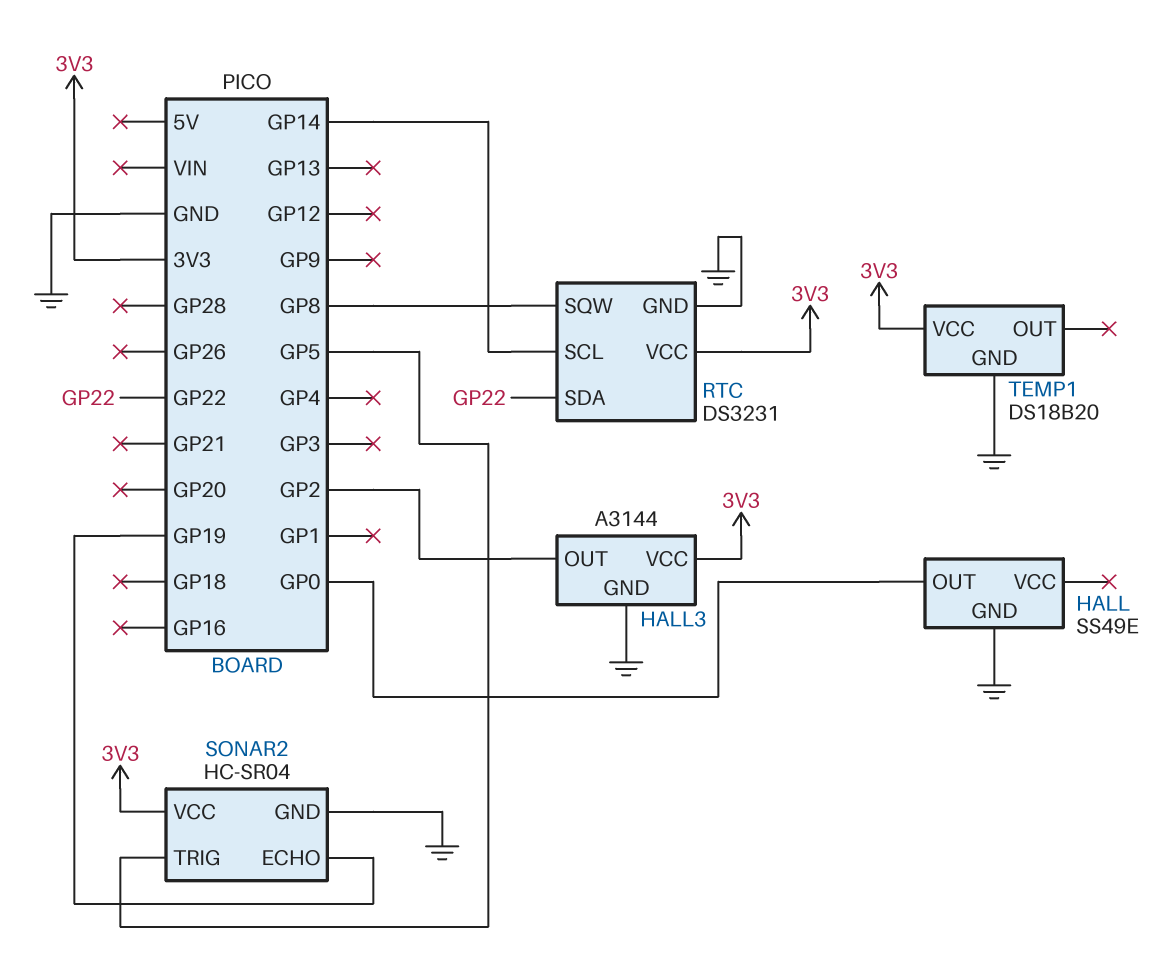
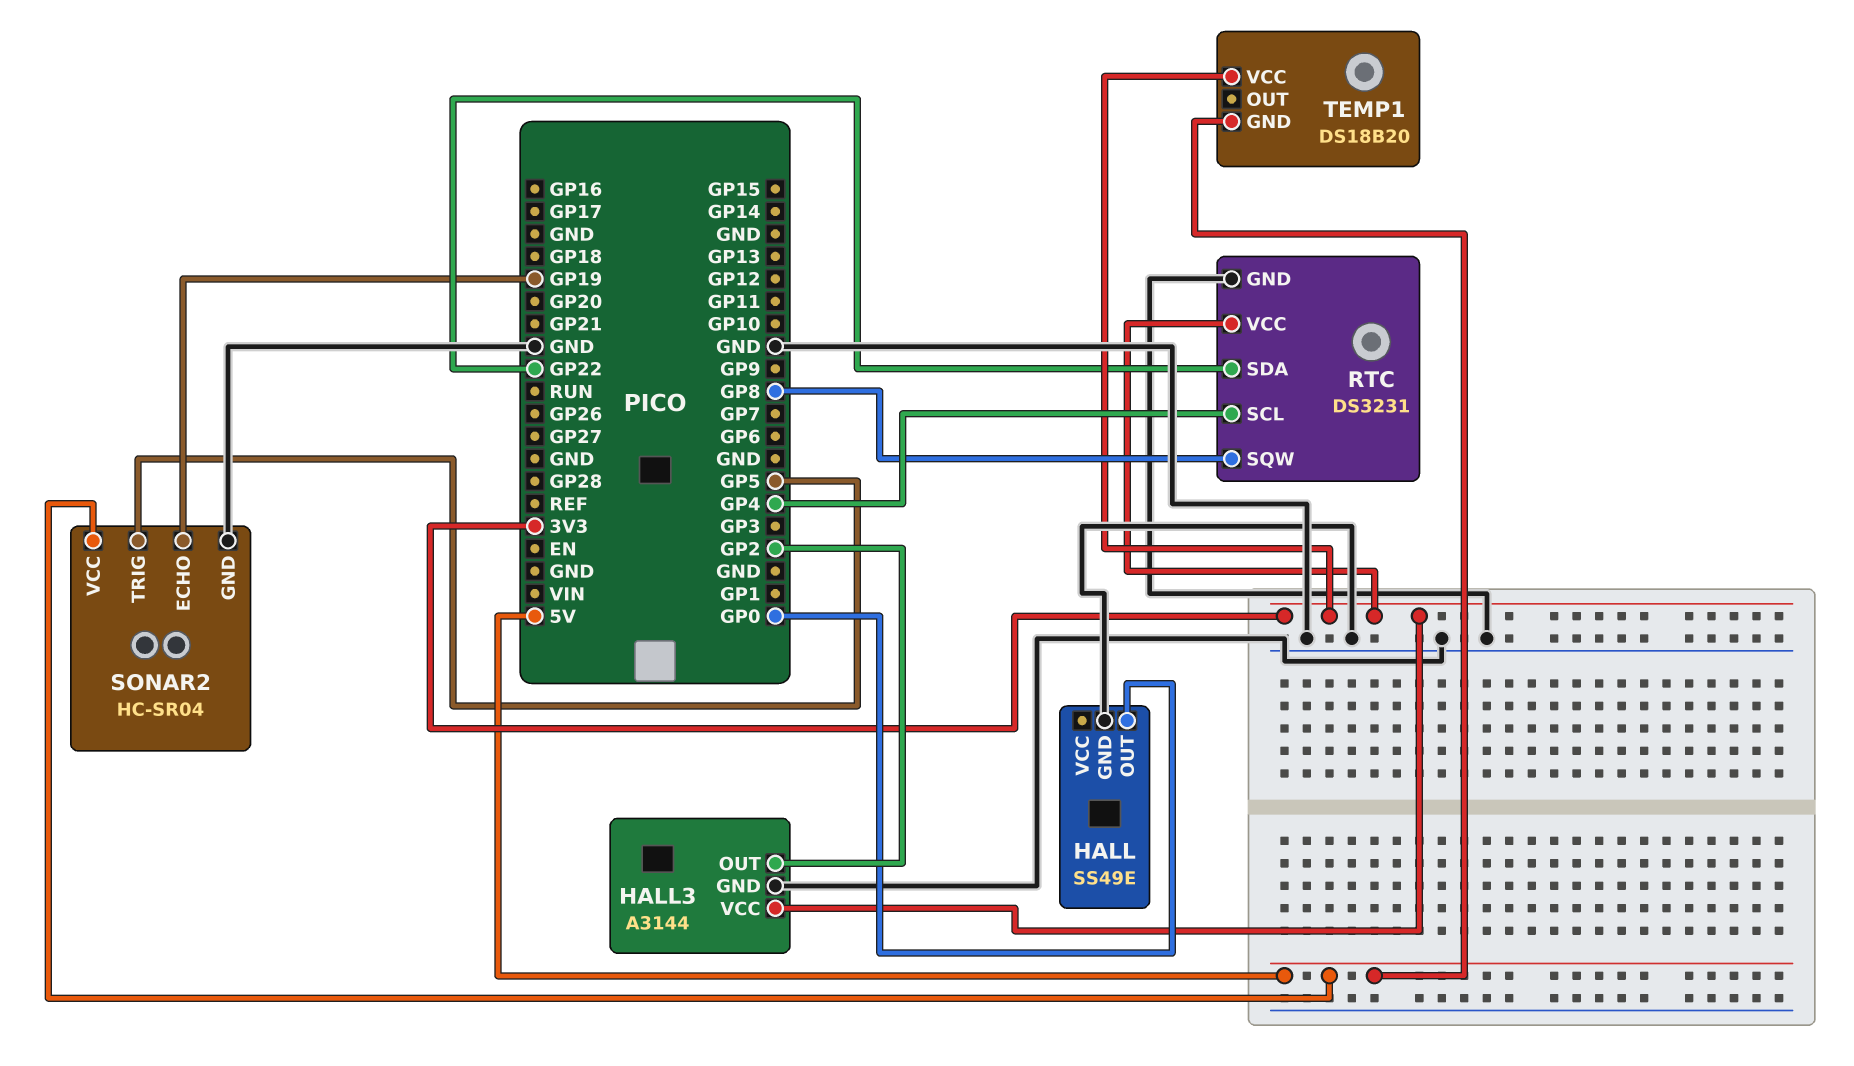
RTC pin SCL: GP14 -> GP4
SONAR2 pin VCC: 3V3 -> 5V
TEMP1 pin GND: GND -> 5V

